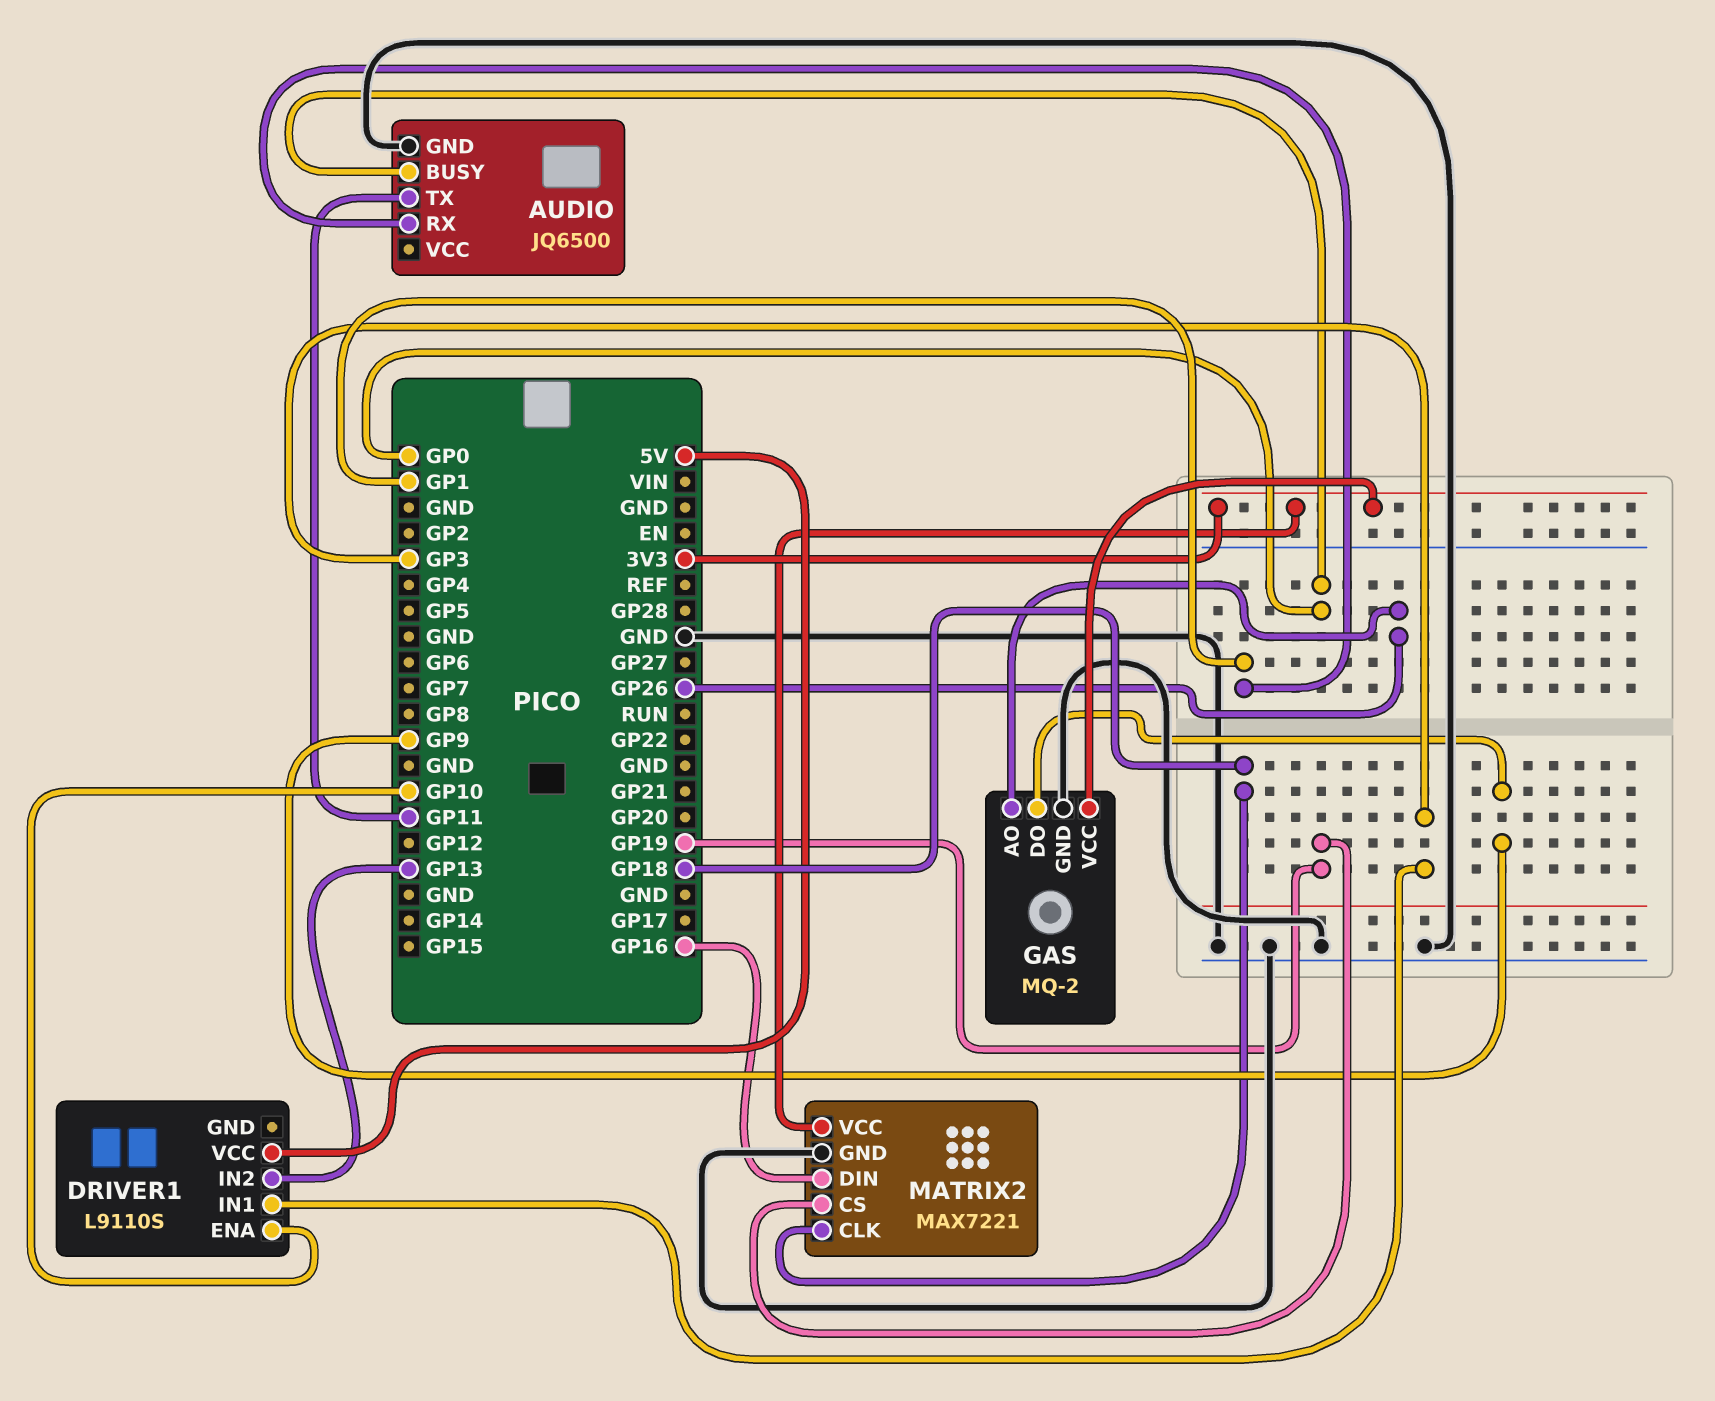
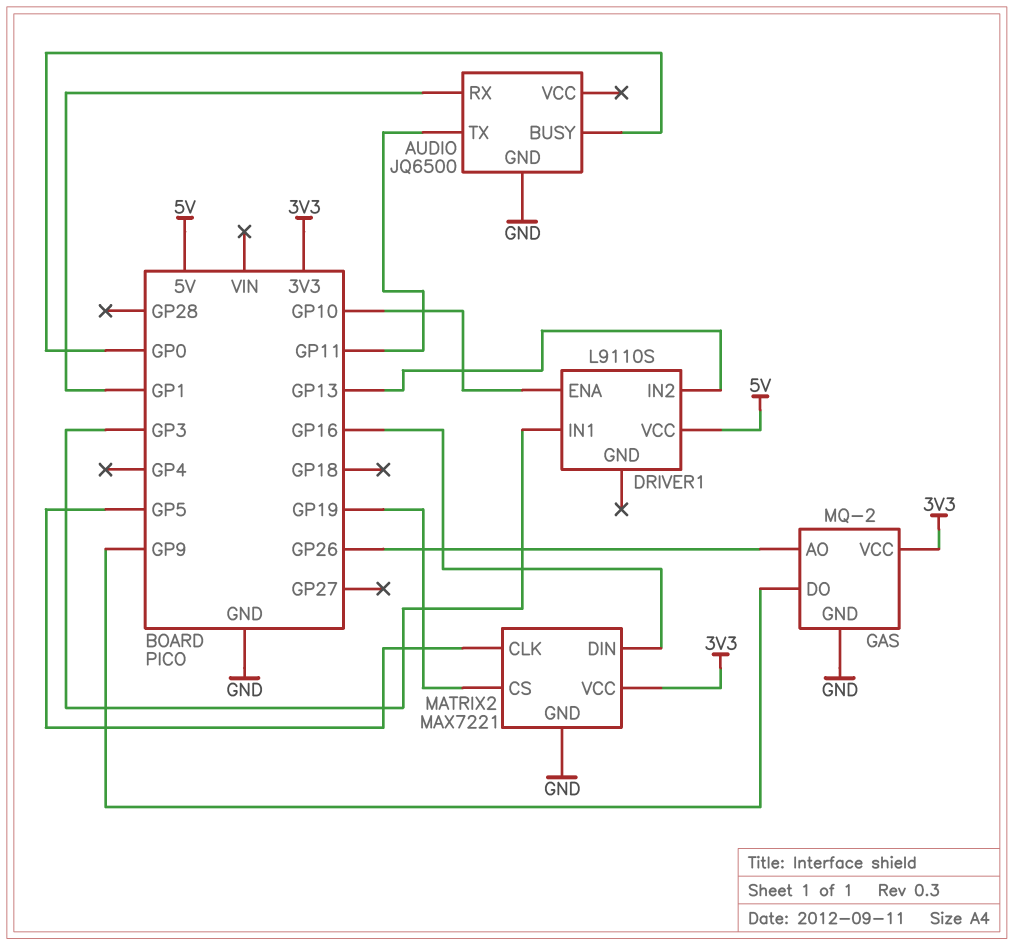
MATRIX2 pin CLK: GP18 -> GP5

